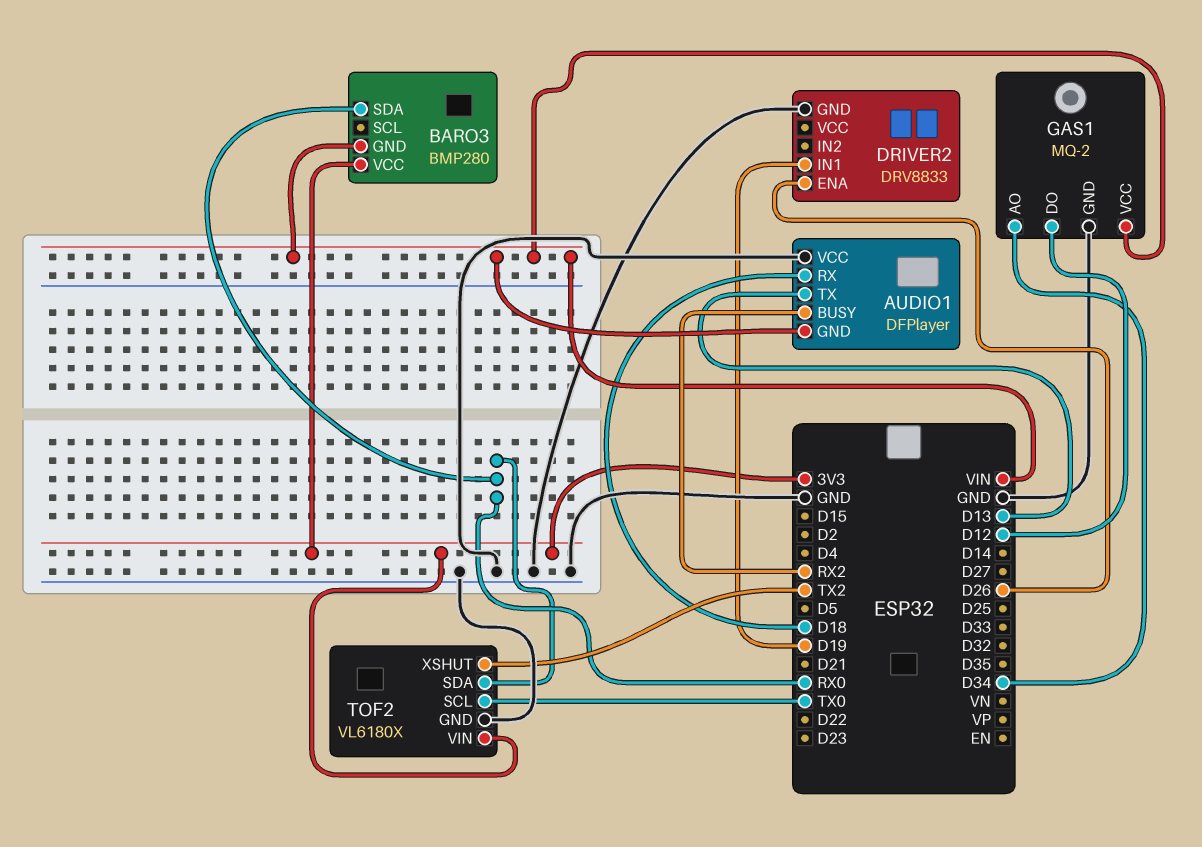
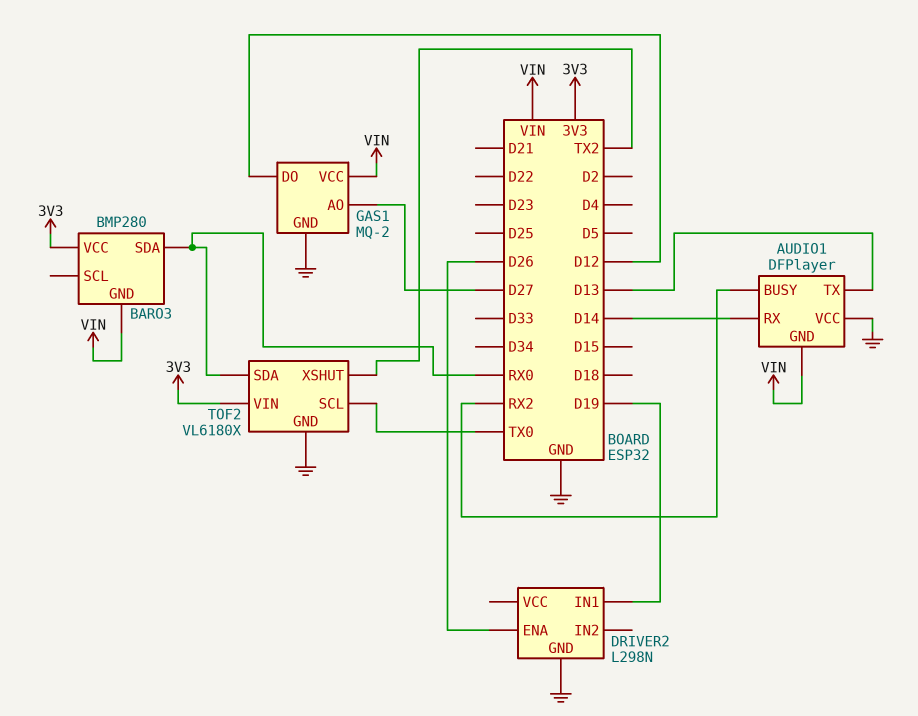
AUDIO1 pin RX: D18 -> D14
DRIVER2: DRV8833 -> L298N
GAS1 pin AO: D34 -> D27

